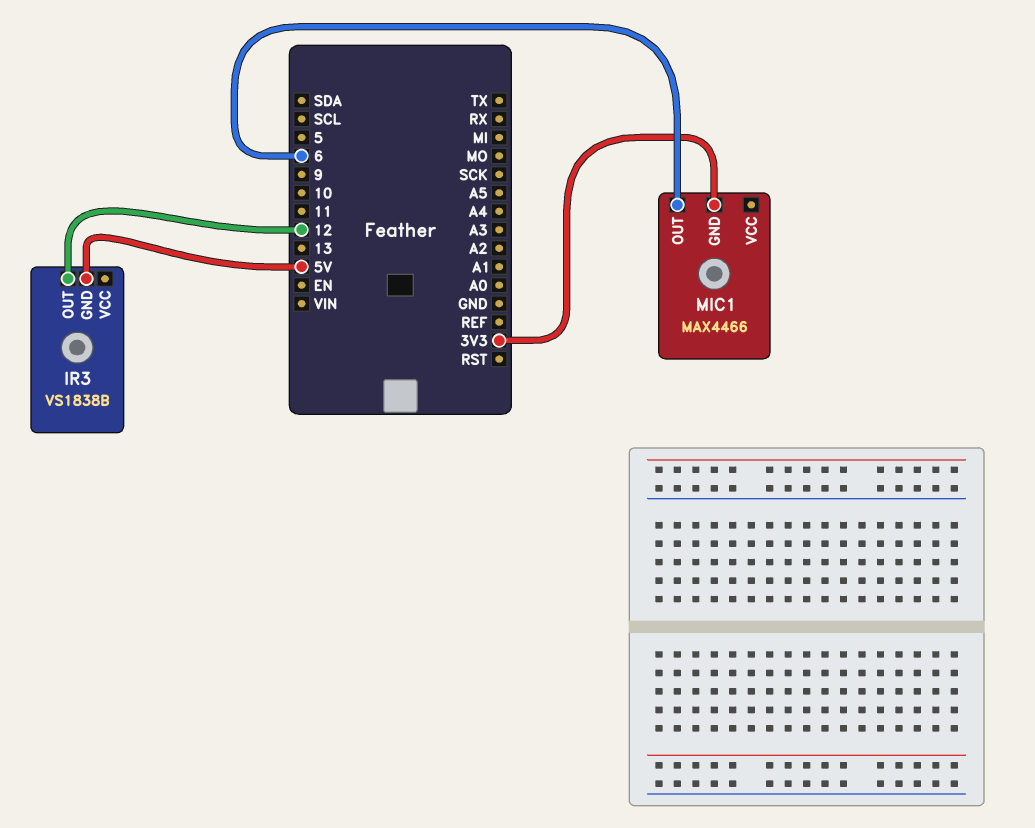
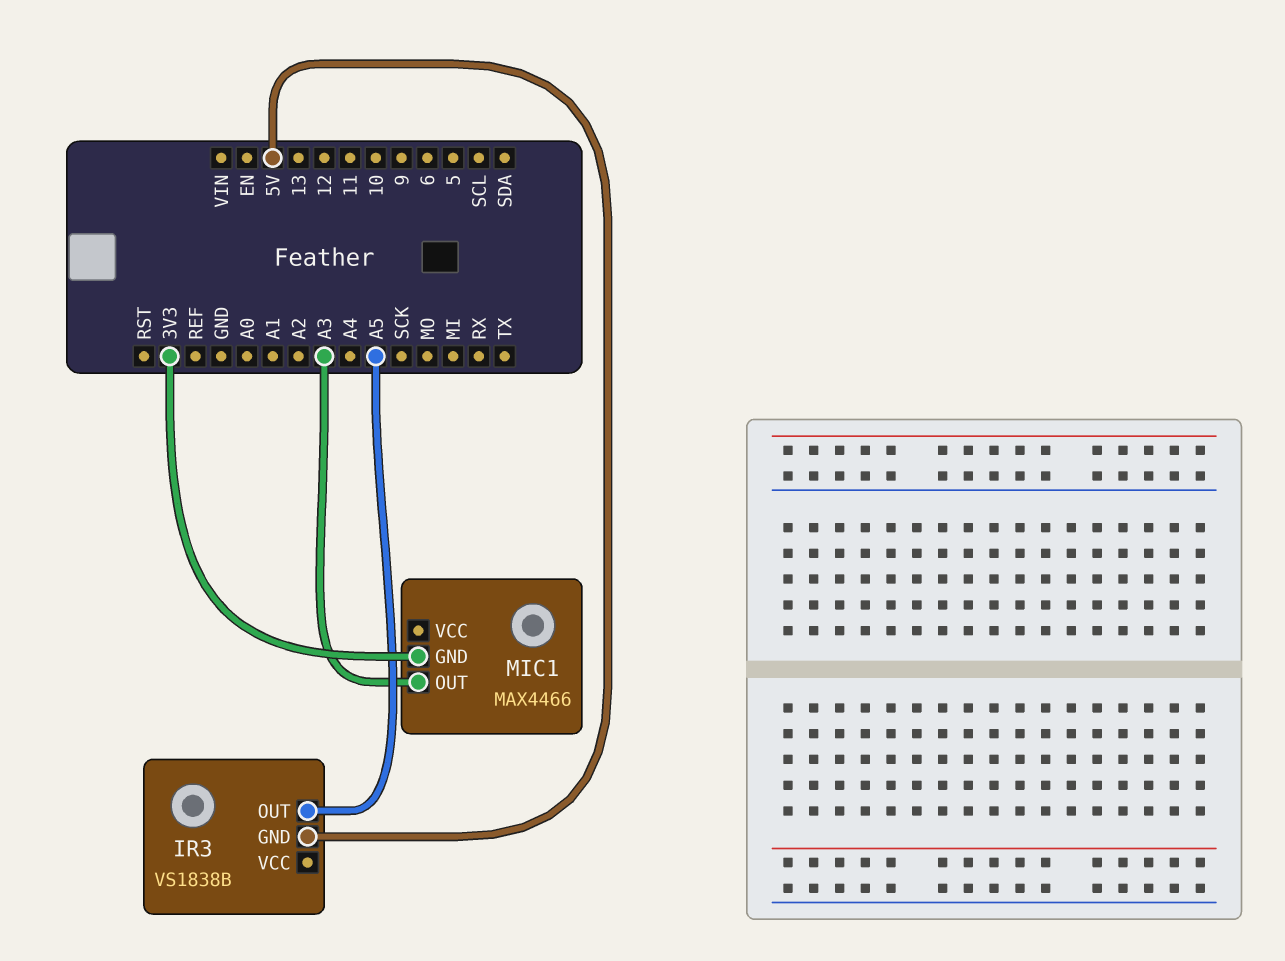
IR3 pin OUT: 12 -> A5
MIC1 pin OUT: 6 -> A3

